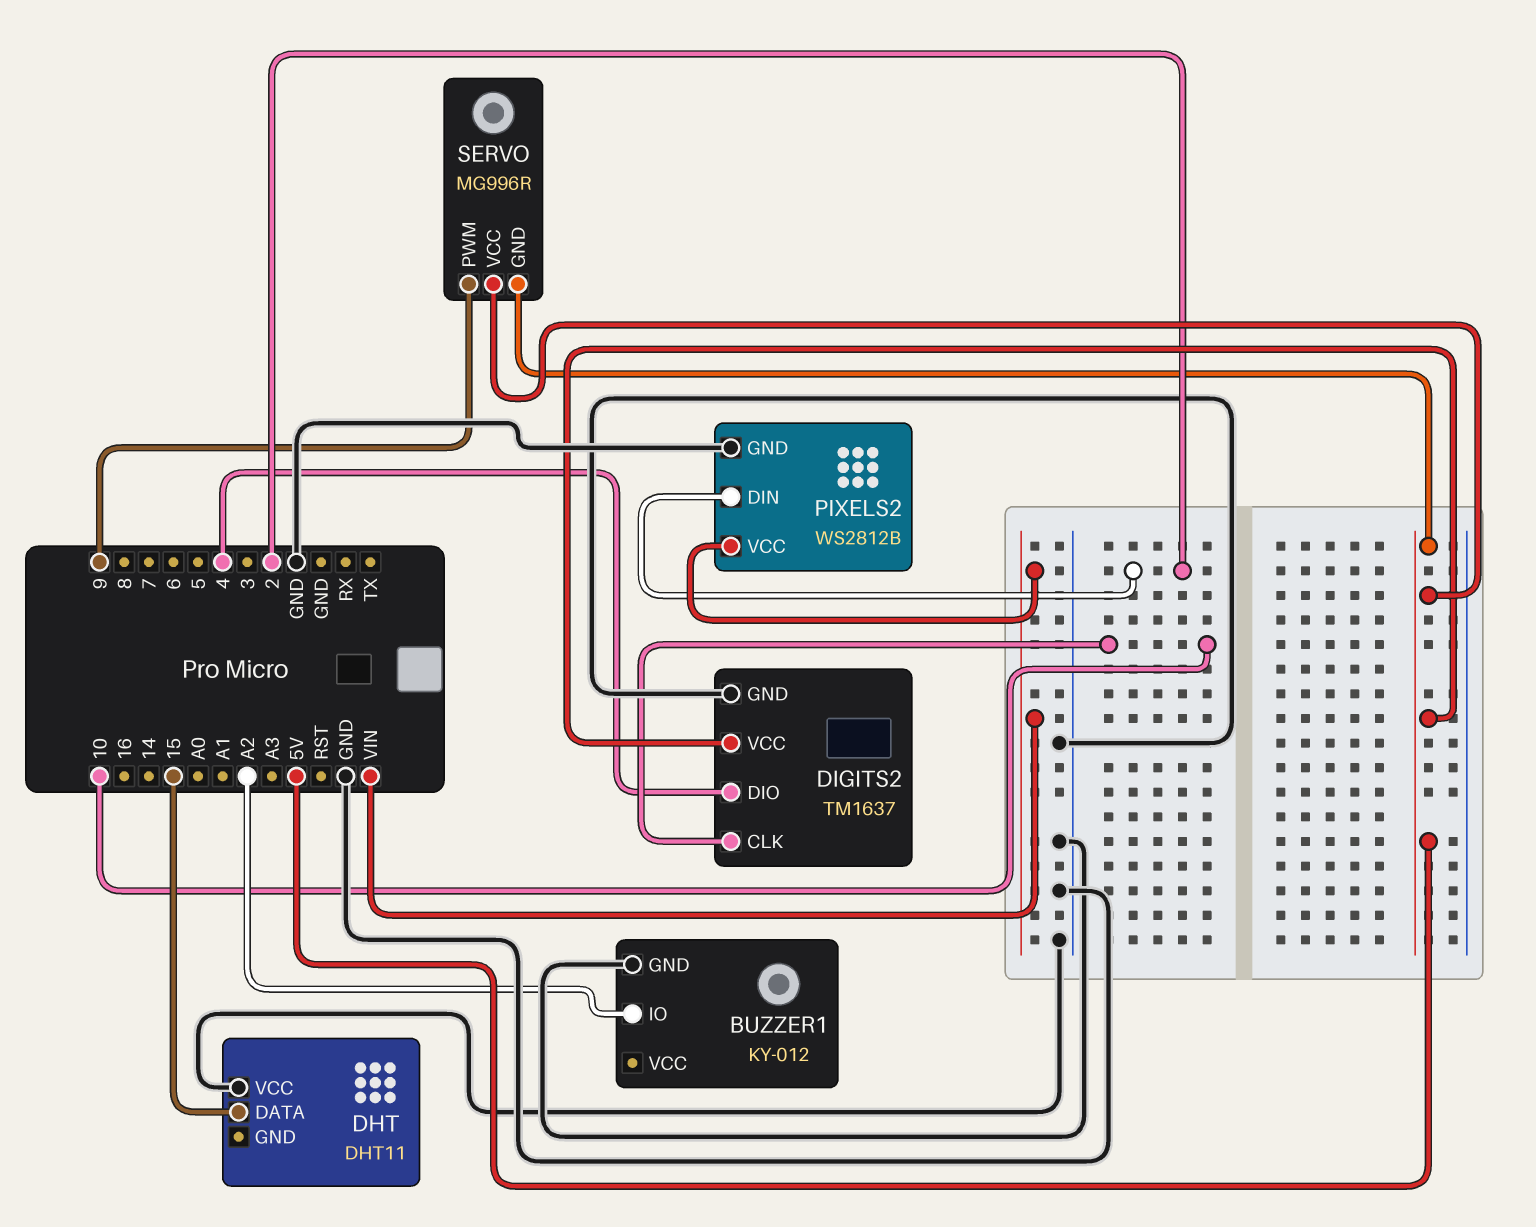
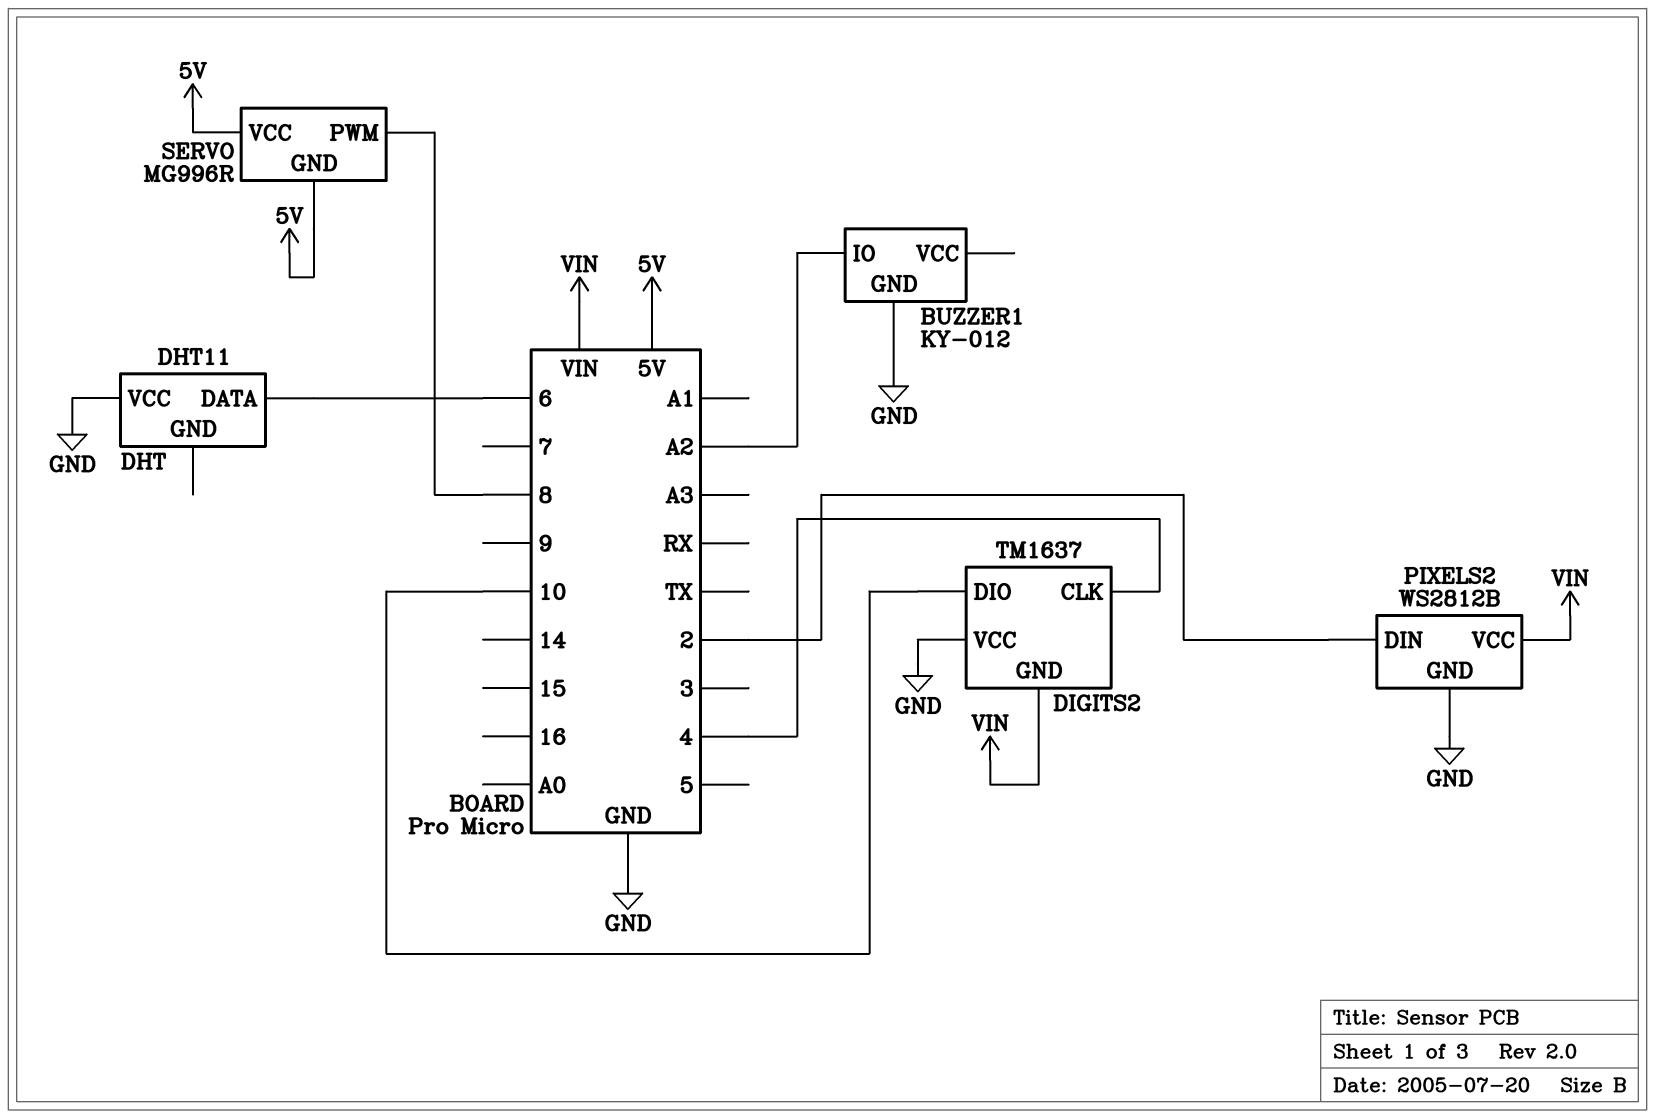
DHT pin DATA: 15 -> 6
DIGITS2 pin CLK: 10 -> 4
DIGITS2 pin DIO: 4 -> 10
DIGITS2 pin GND: GND -> VIN
DIGITS2 pin VCC: 5V -> GND
SERVO pin PWM: 9 -> 8

